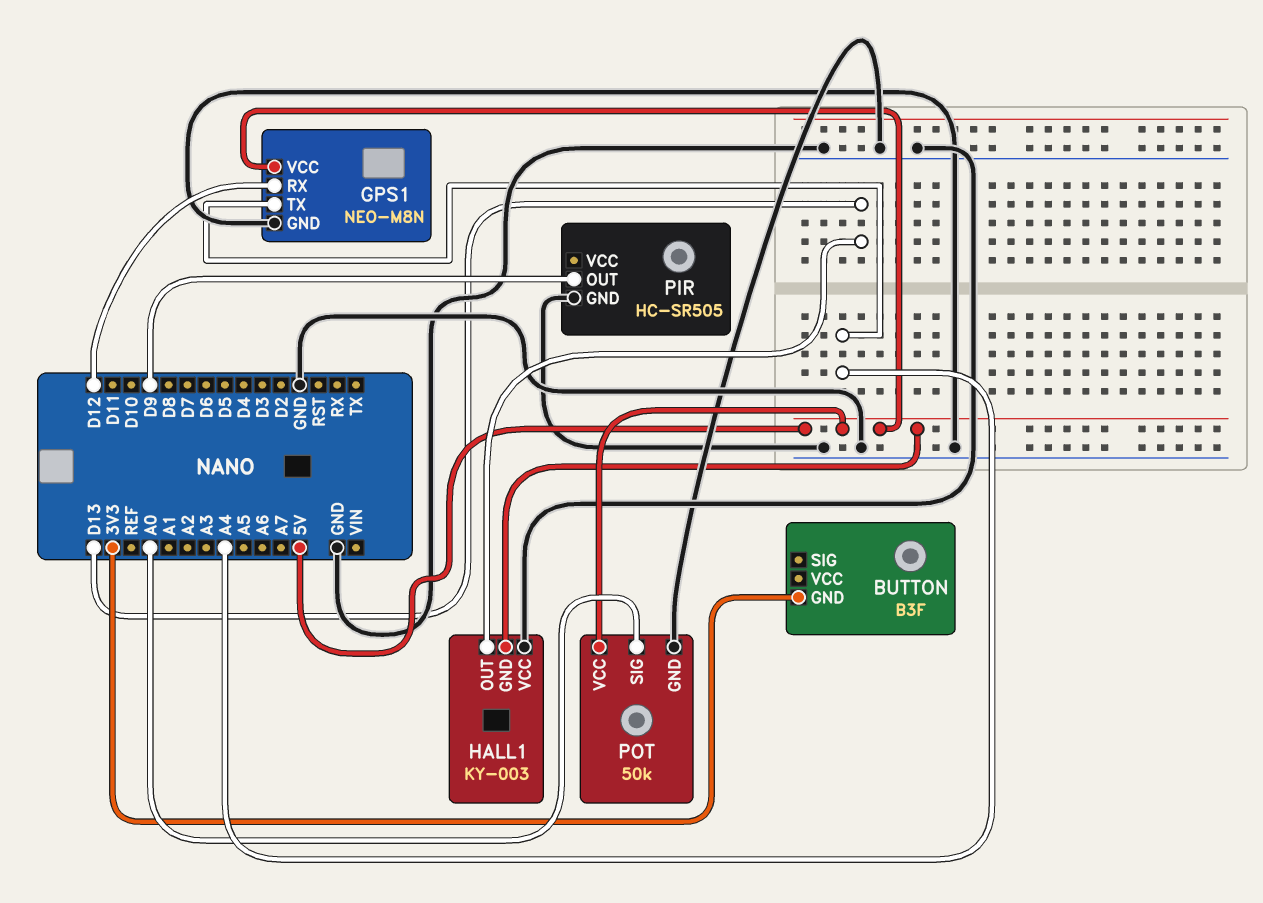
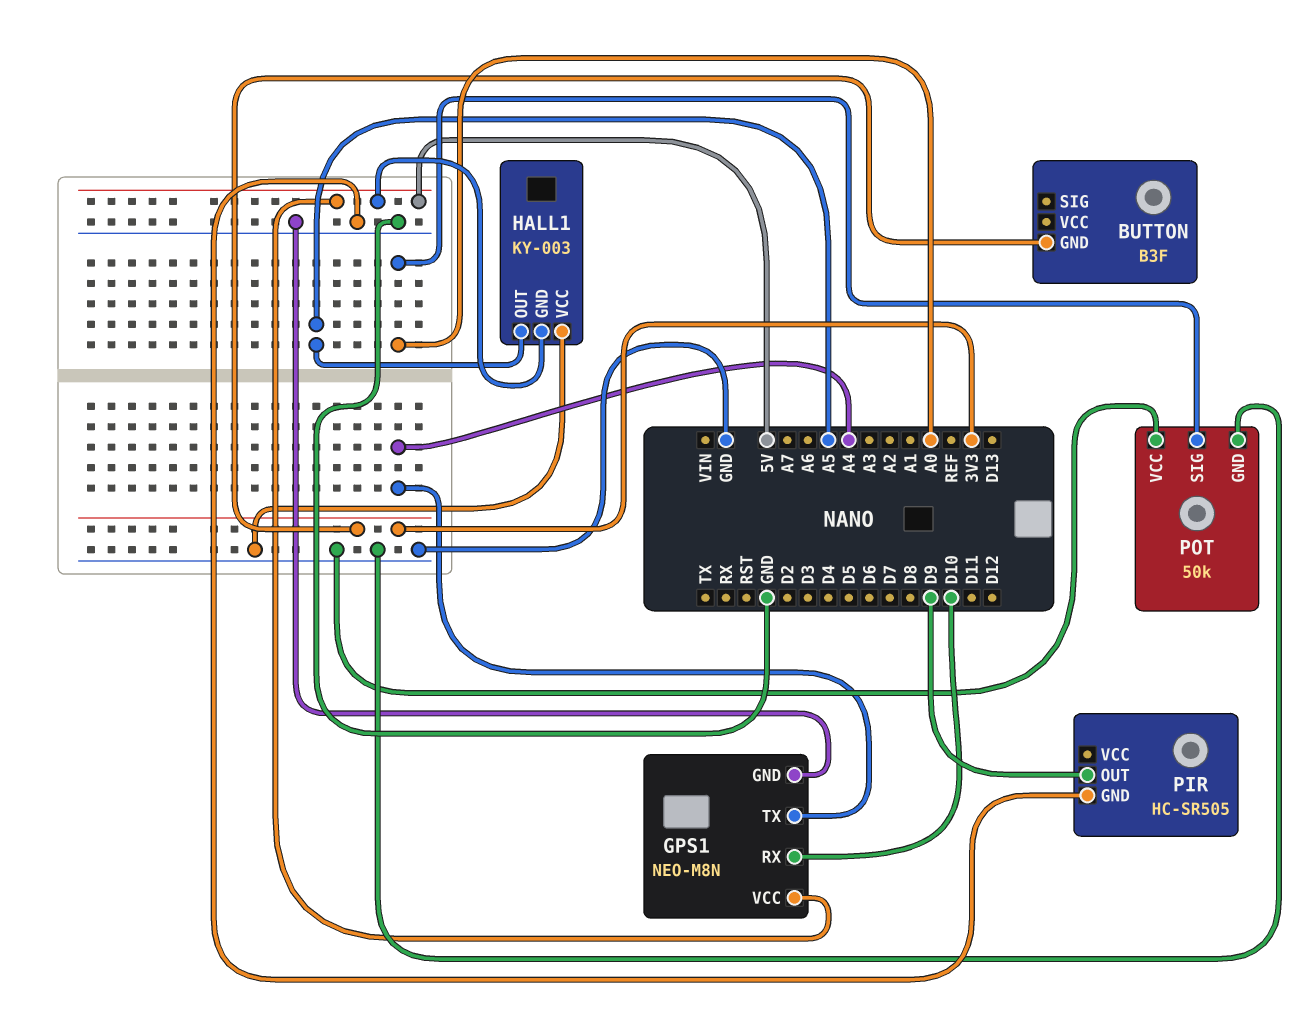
GPS1 pin RX: D12 -> D10
HALL1 pin OUT: D13 -> A5
POT pin VCC: 5V -> GND

